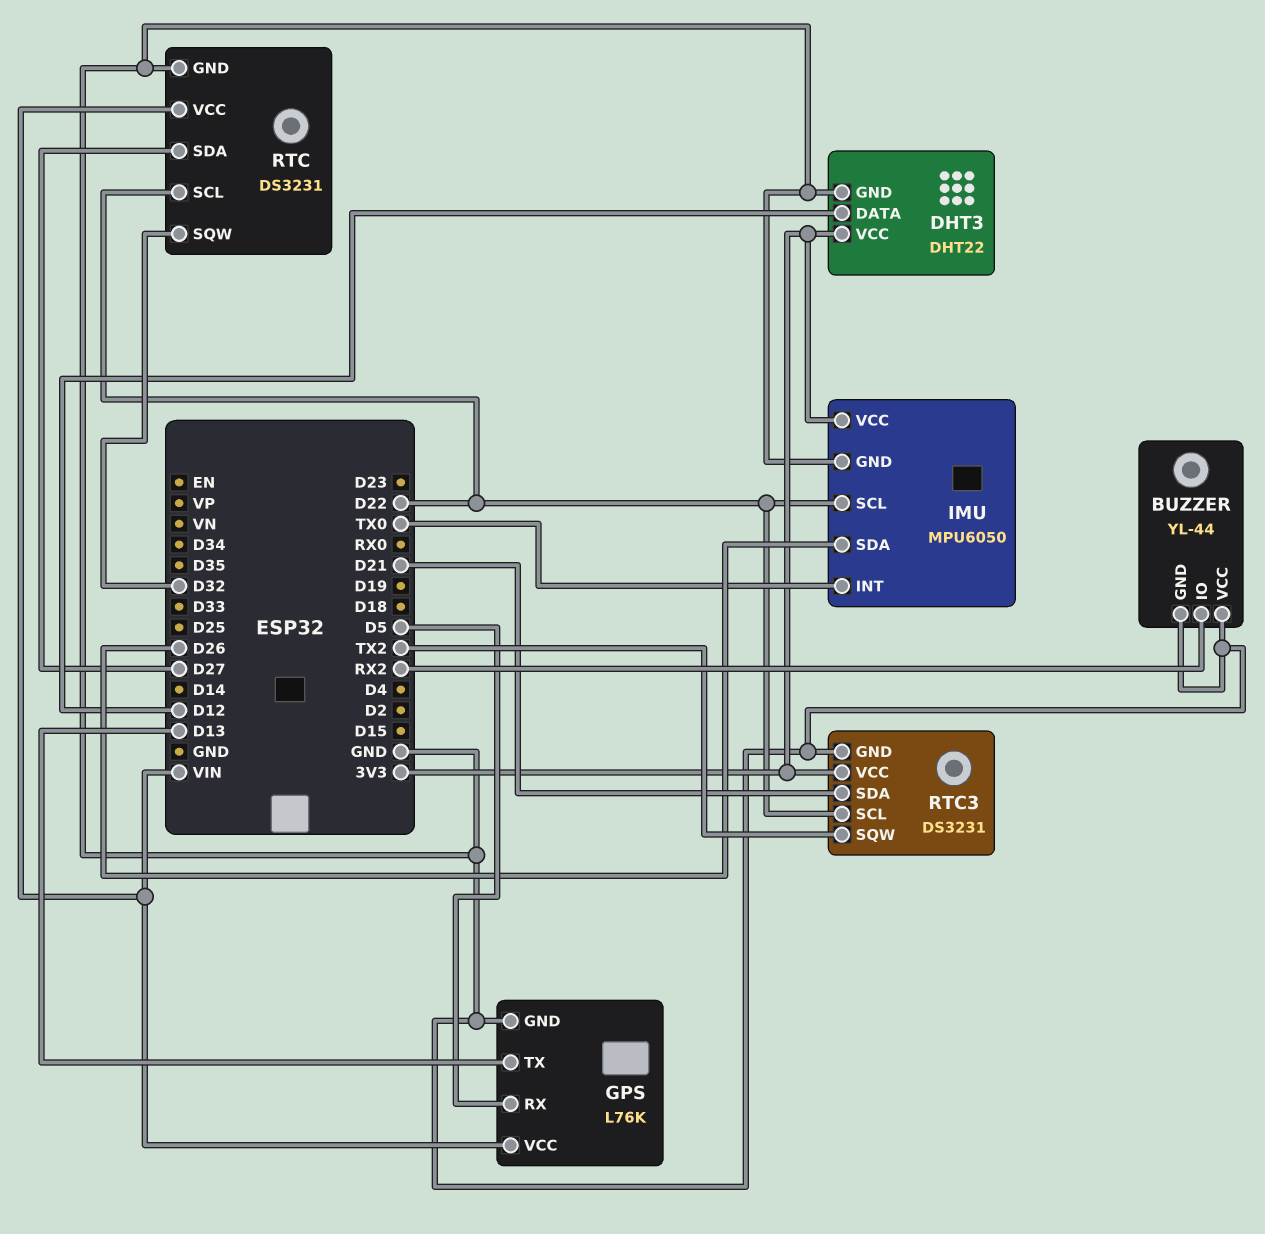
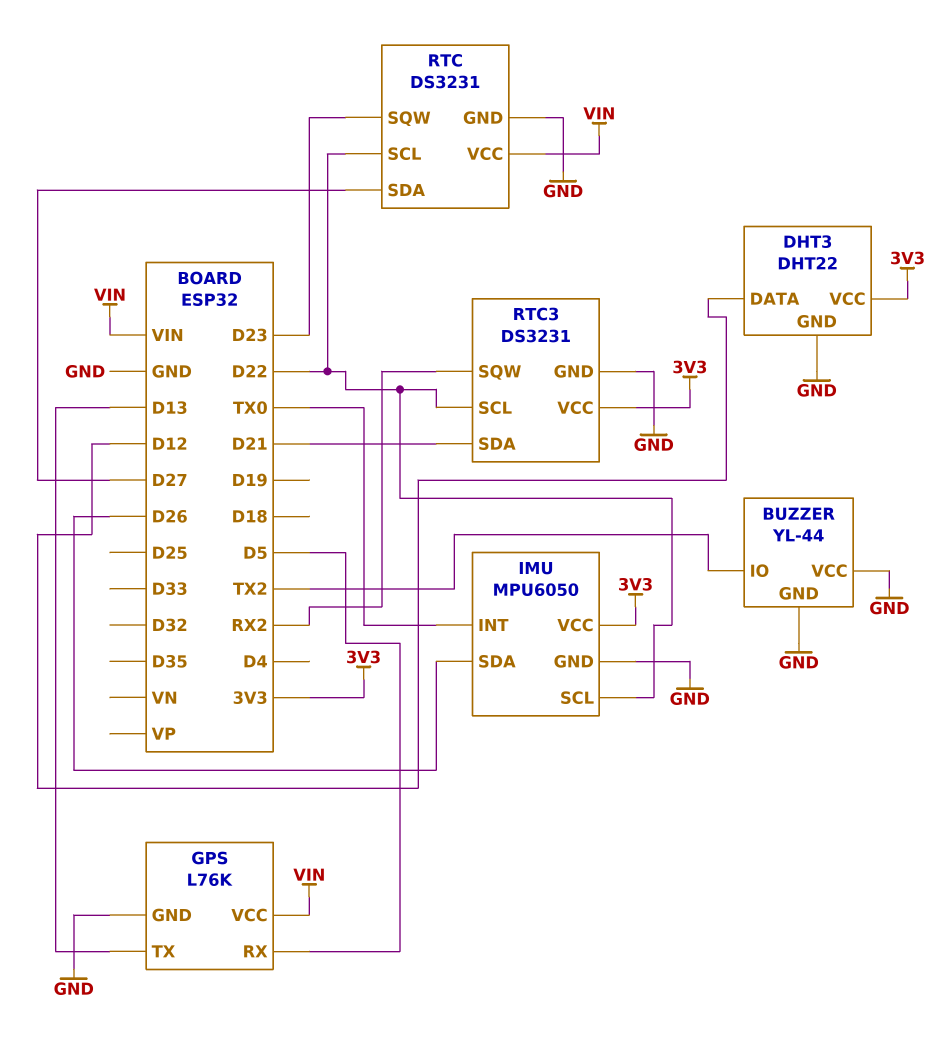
BUZZER pin IO: RX2 -> TX2
RTC pin SQW: D32 -> D23
RTC3 pin SQW: TX2 -> RX2

